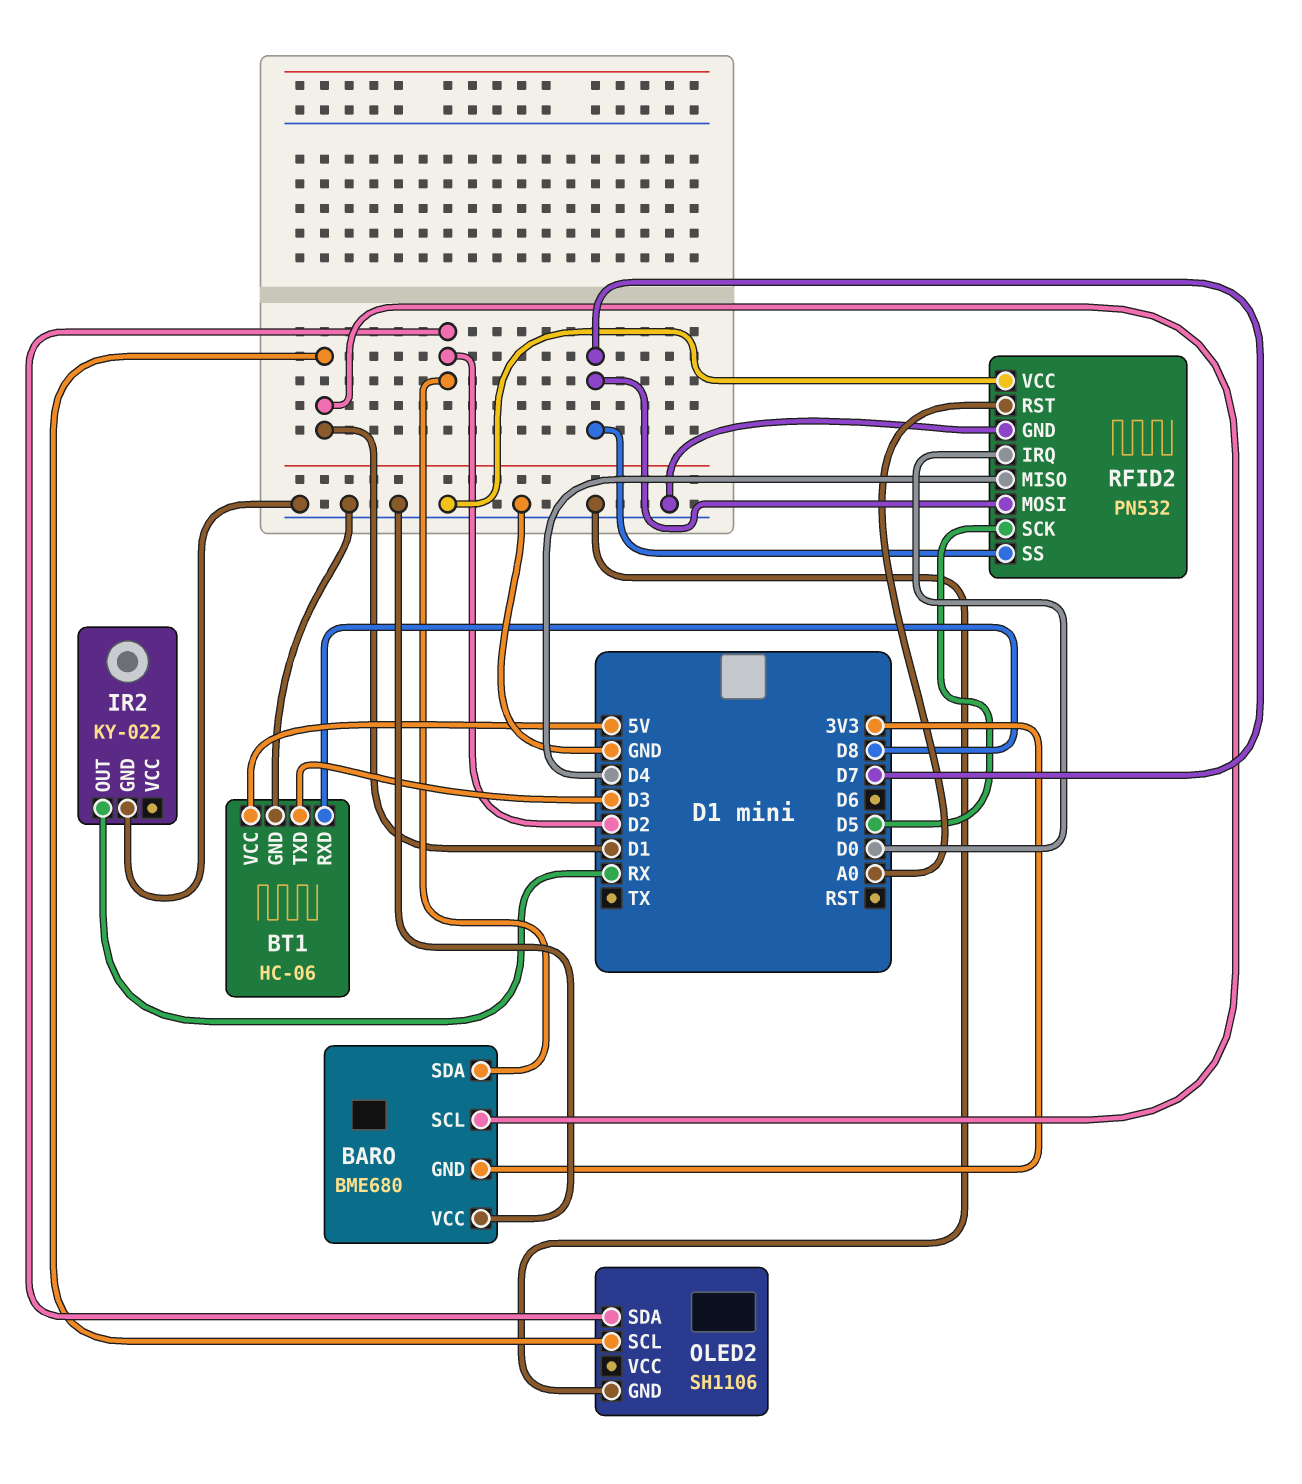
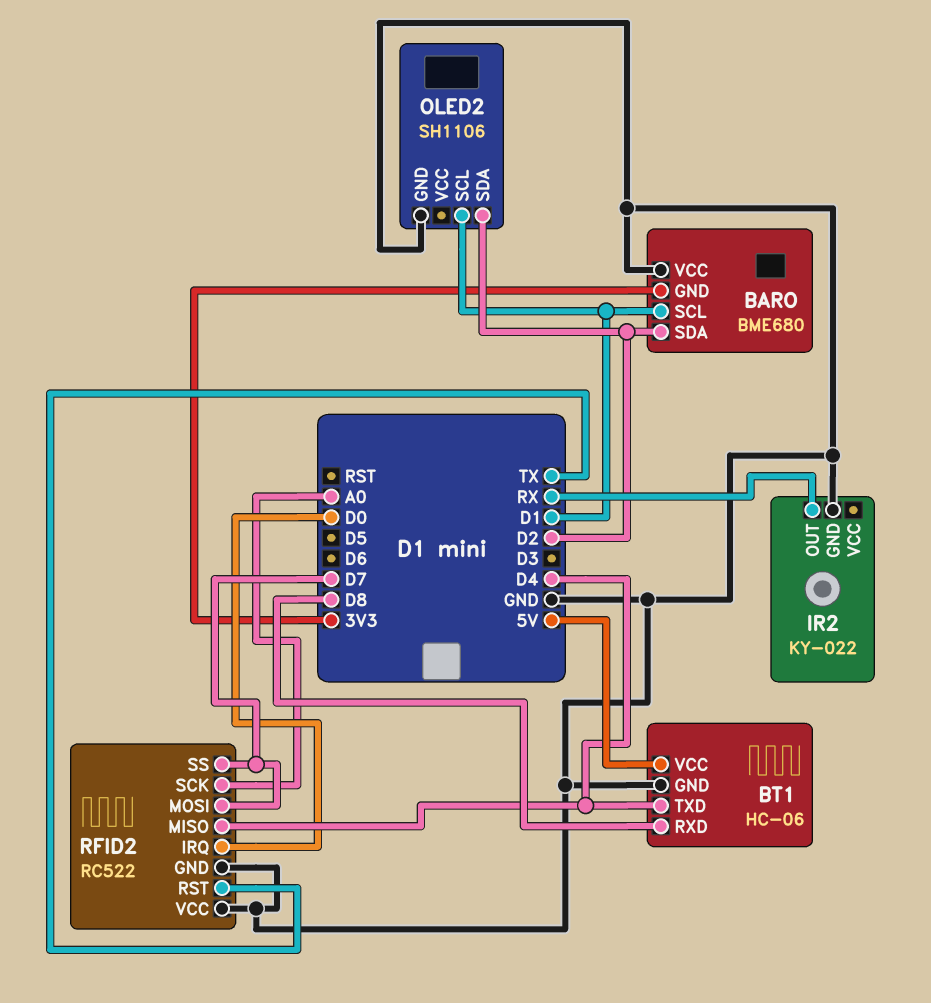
BT1 pin TXD: D3 -> D4
RFID2: PN532 -> RC522
RFID2 pin RST: A0 -> TX
RFID2 pin SCK: D5 -> A0

